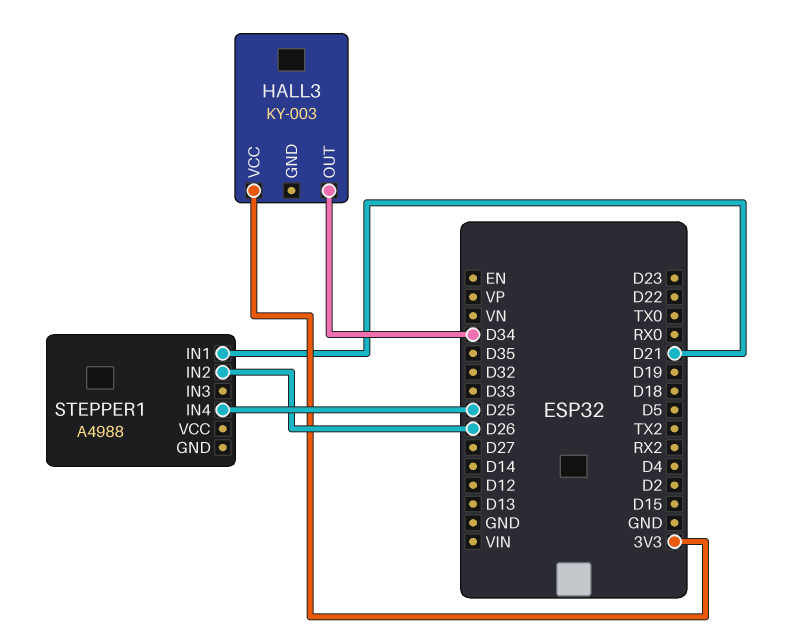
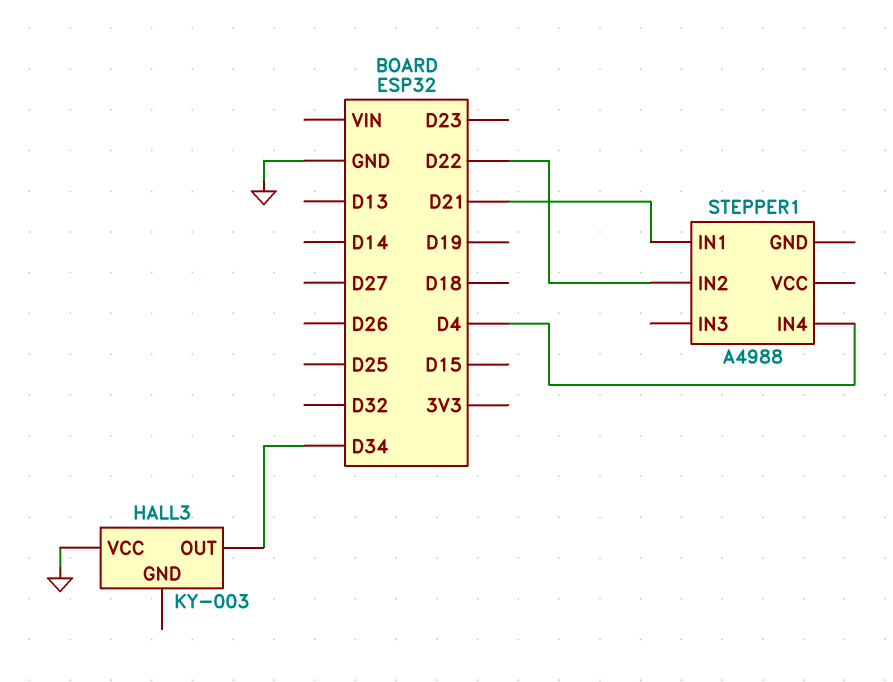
HALL3 pin VCC: 3V3 -> GND
STEPPER1 pin IN2: D26 -> D22
STEPPER1 pin IN4: D25 -> D4

